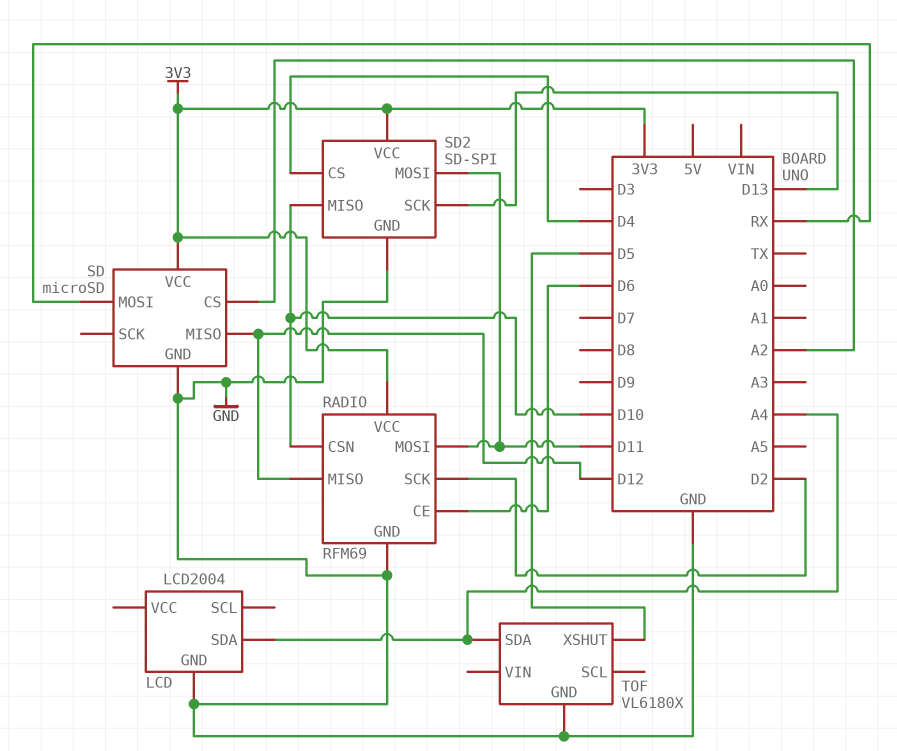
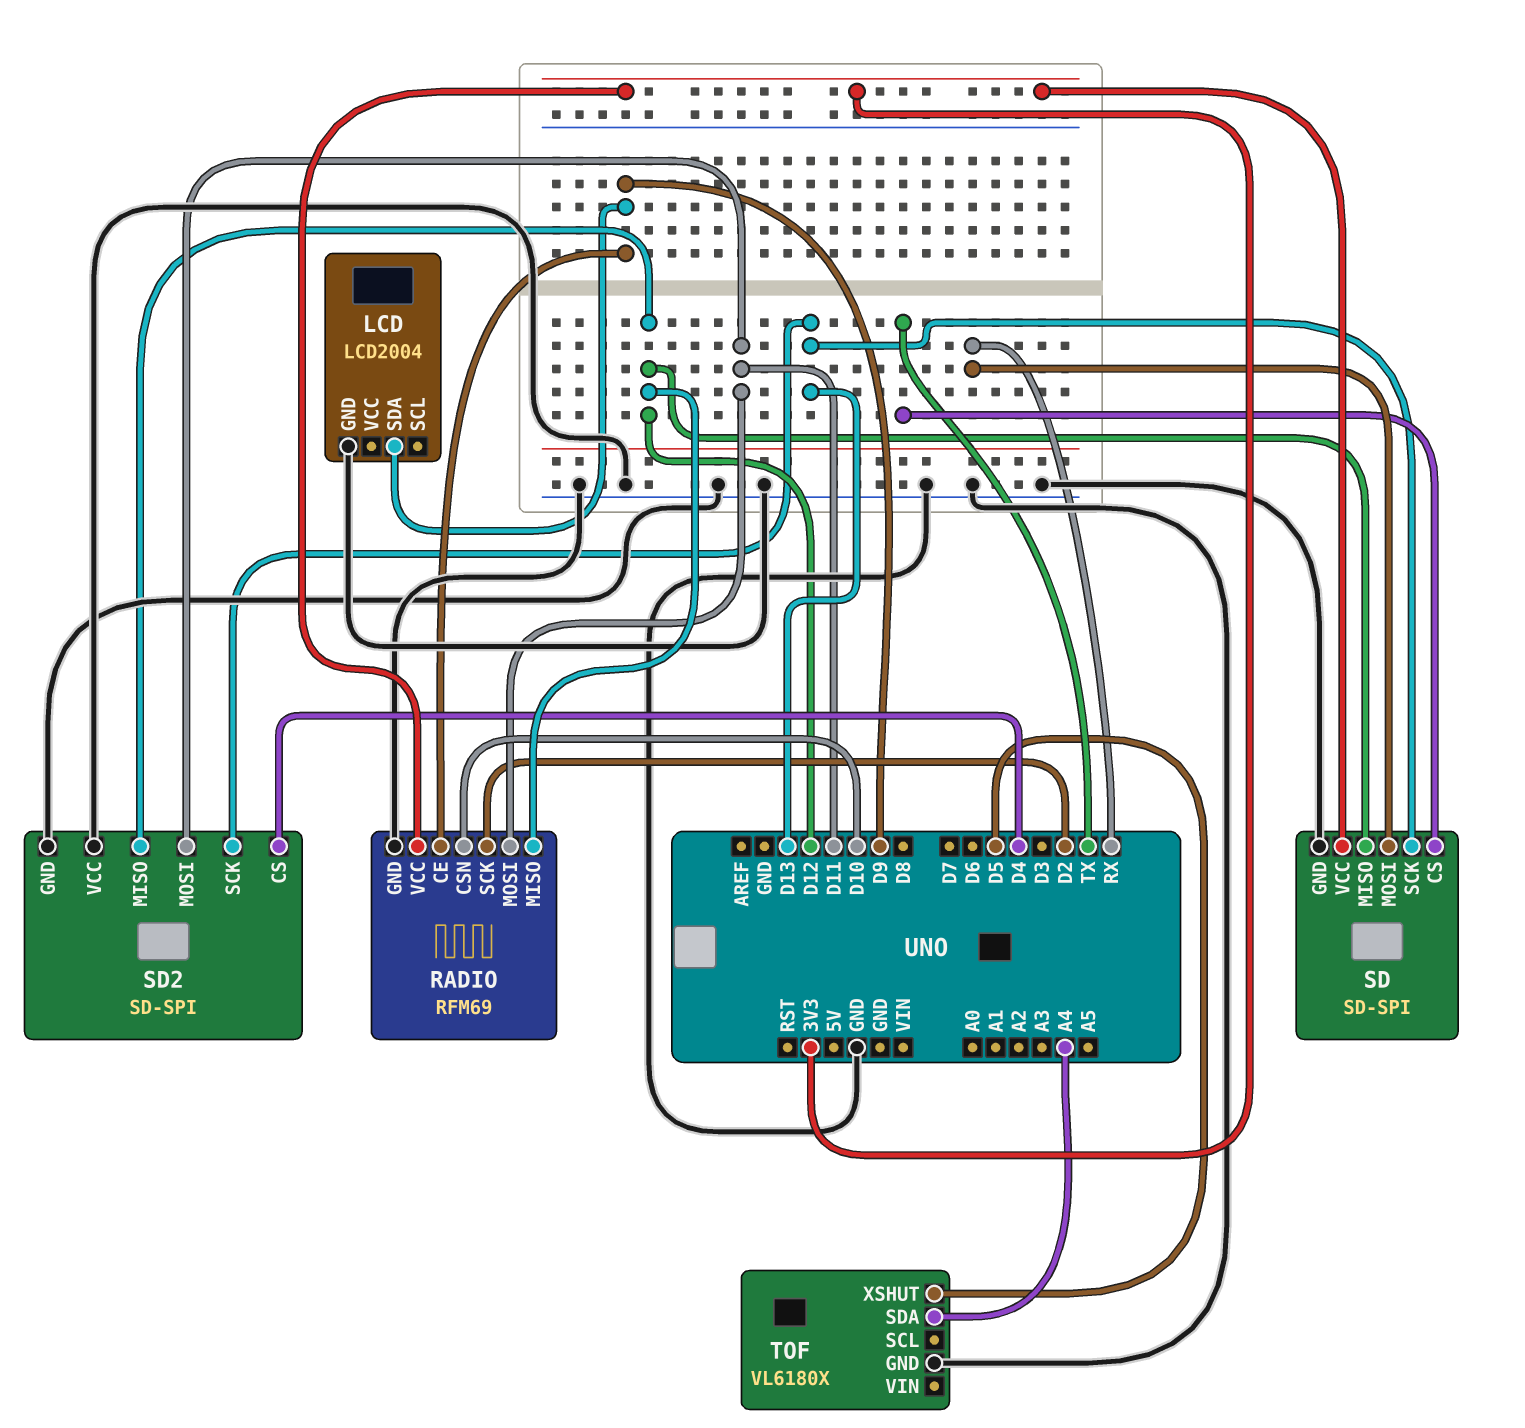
LCD pin SDA: A4 -> D9
RADIO pin CE: D6 -> D9
SD: microSD -> SD-SPI
SD pin CS: A2 -> TX
SD pin SCK: none -> D13
SD2 pin MISO: D10 -> D12
SD2 pin VCC: 3V3 -> GND

